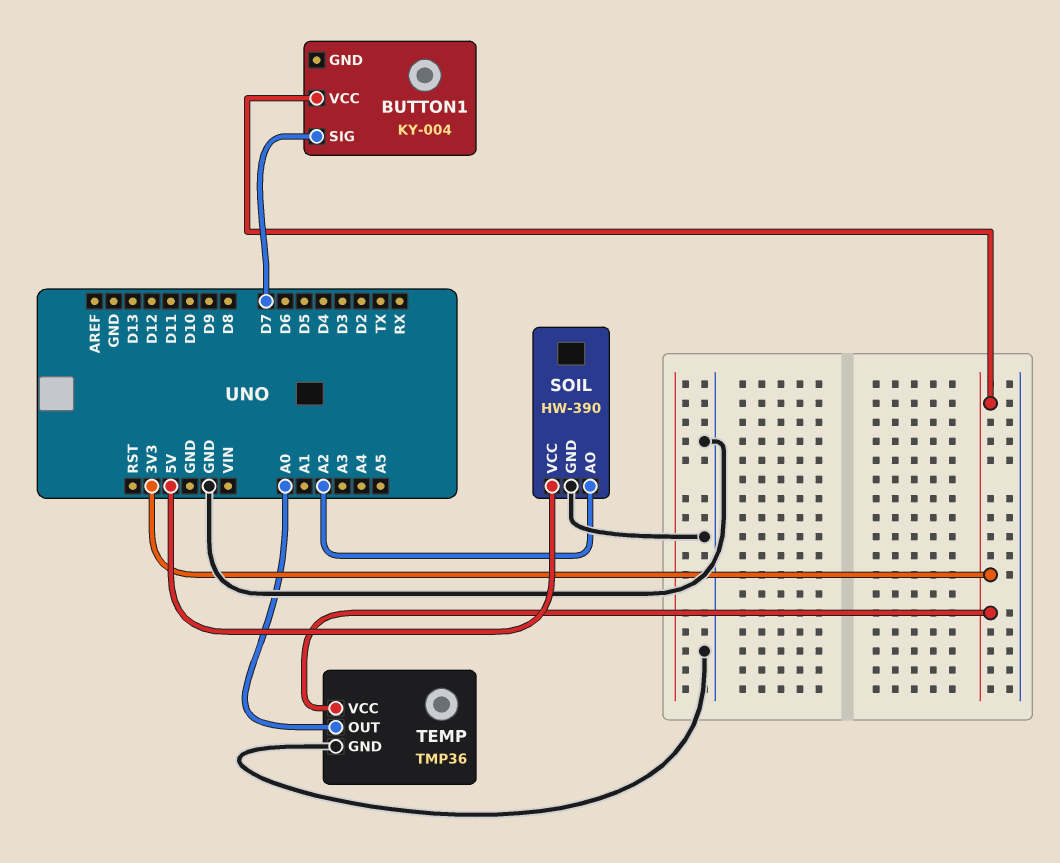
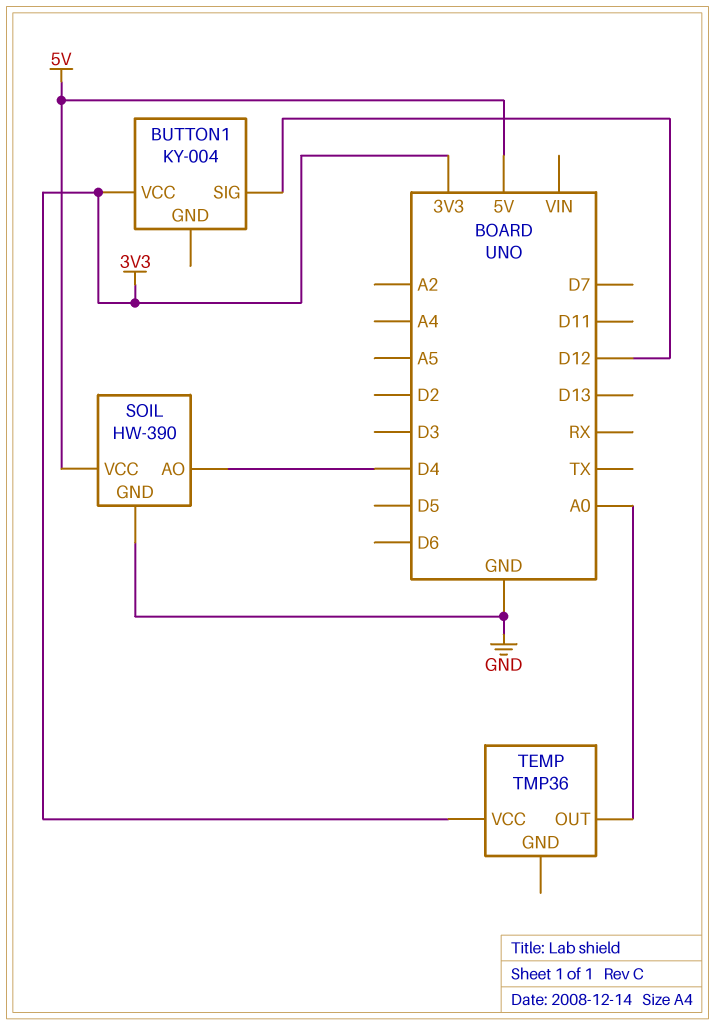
BUTTON1 pin SIG: D7 -> D12
SOIL pin AO: A2 -> D4
TEMP pin GND: GND -> none

